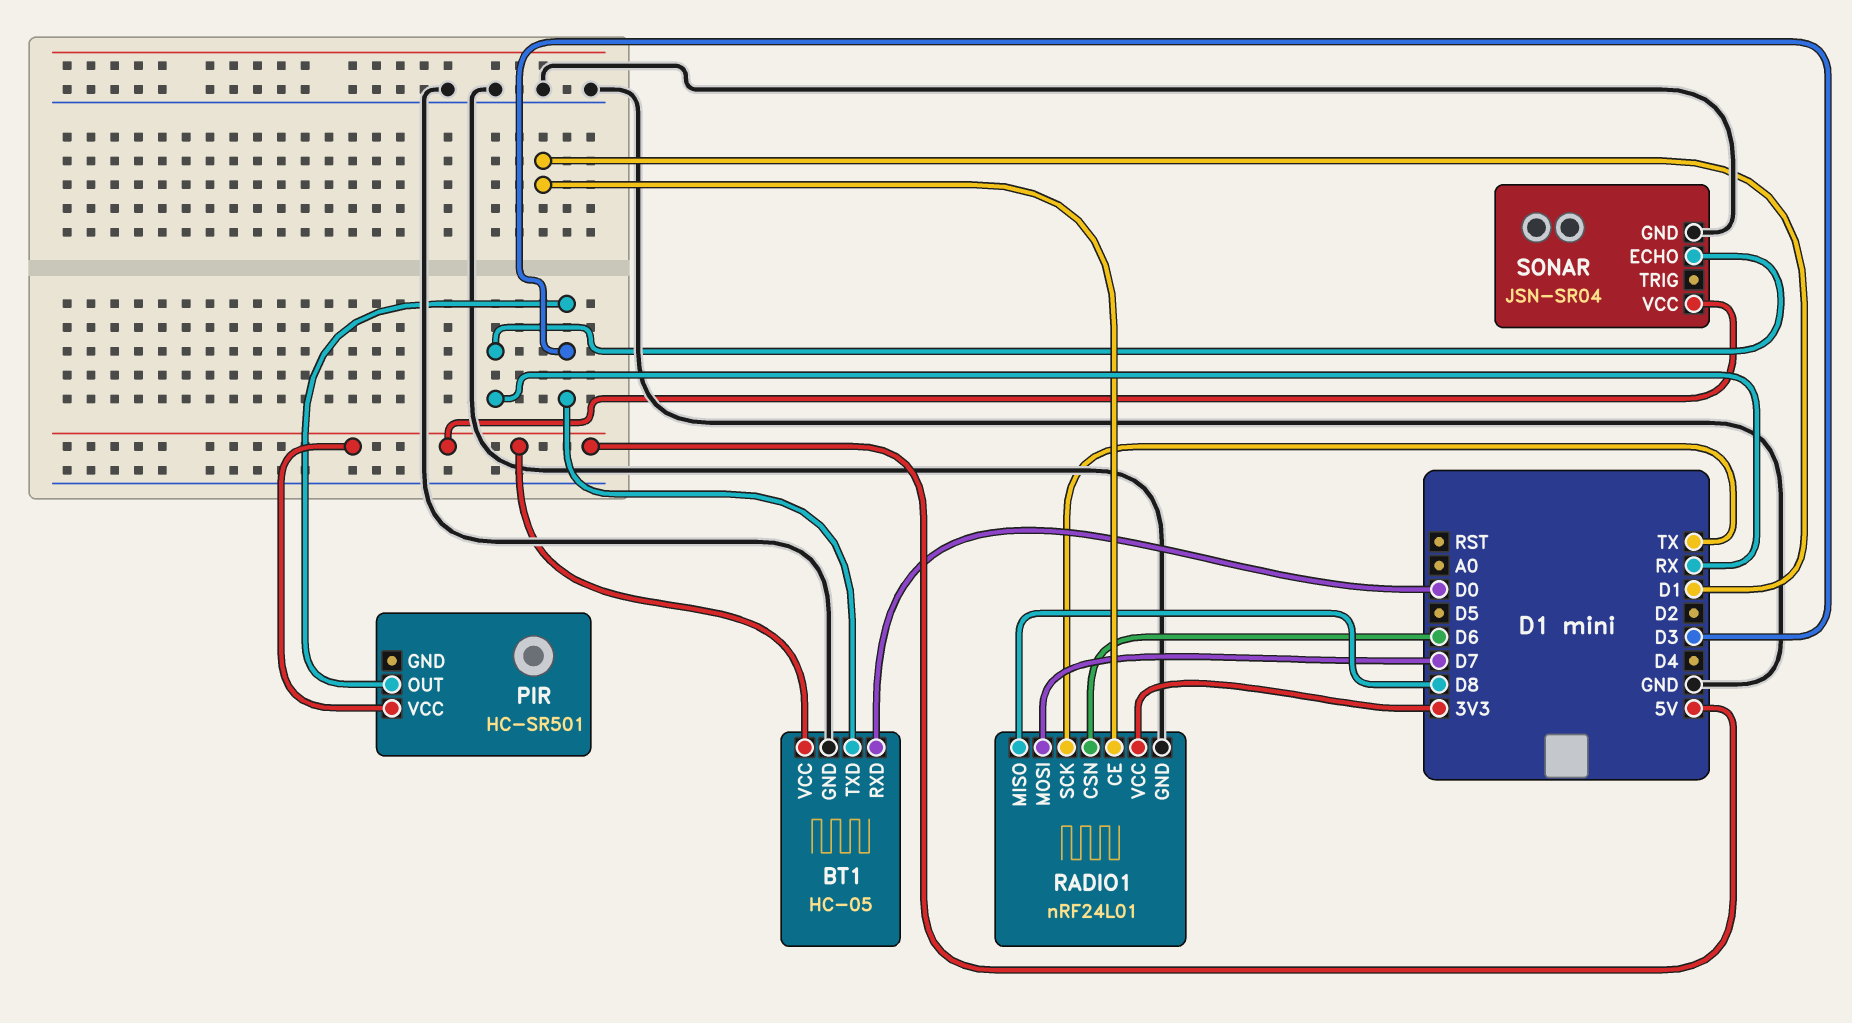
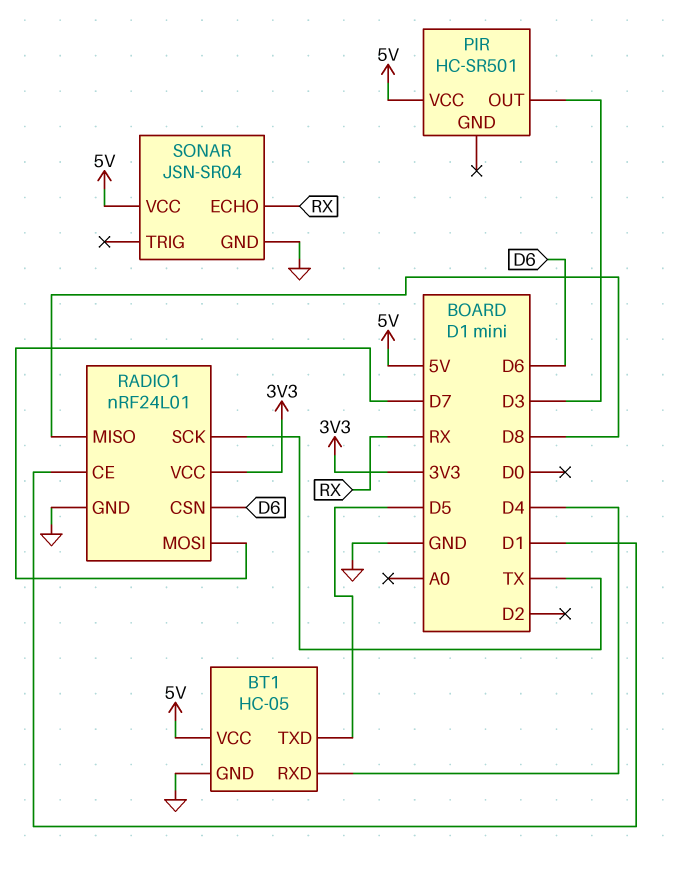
BT1 pin RXD: D0 -> D4
BT1 pin TXD: D3 -> D5

